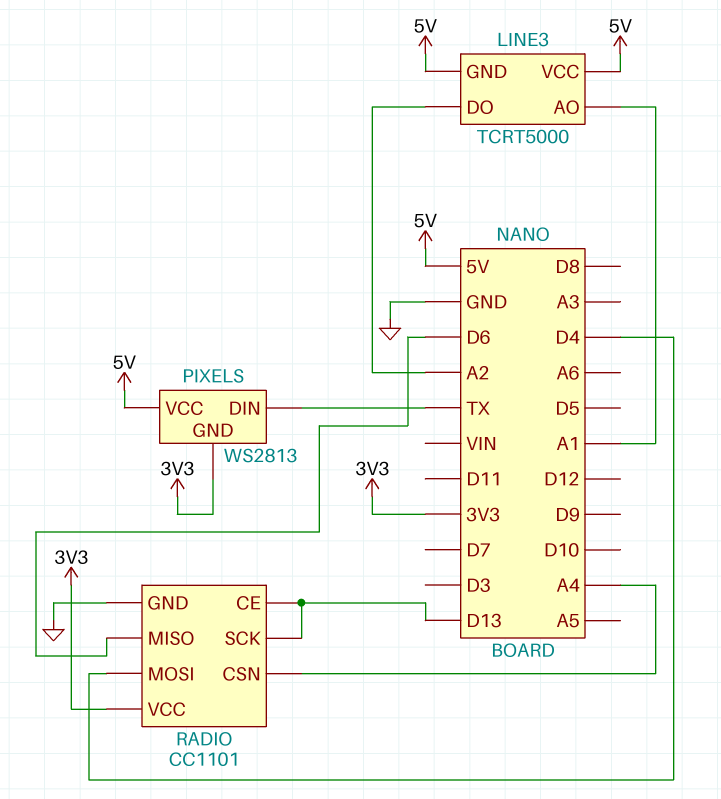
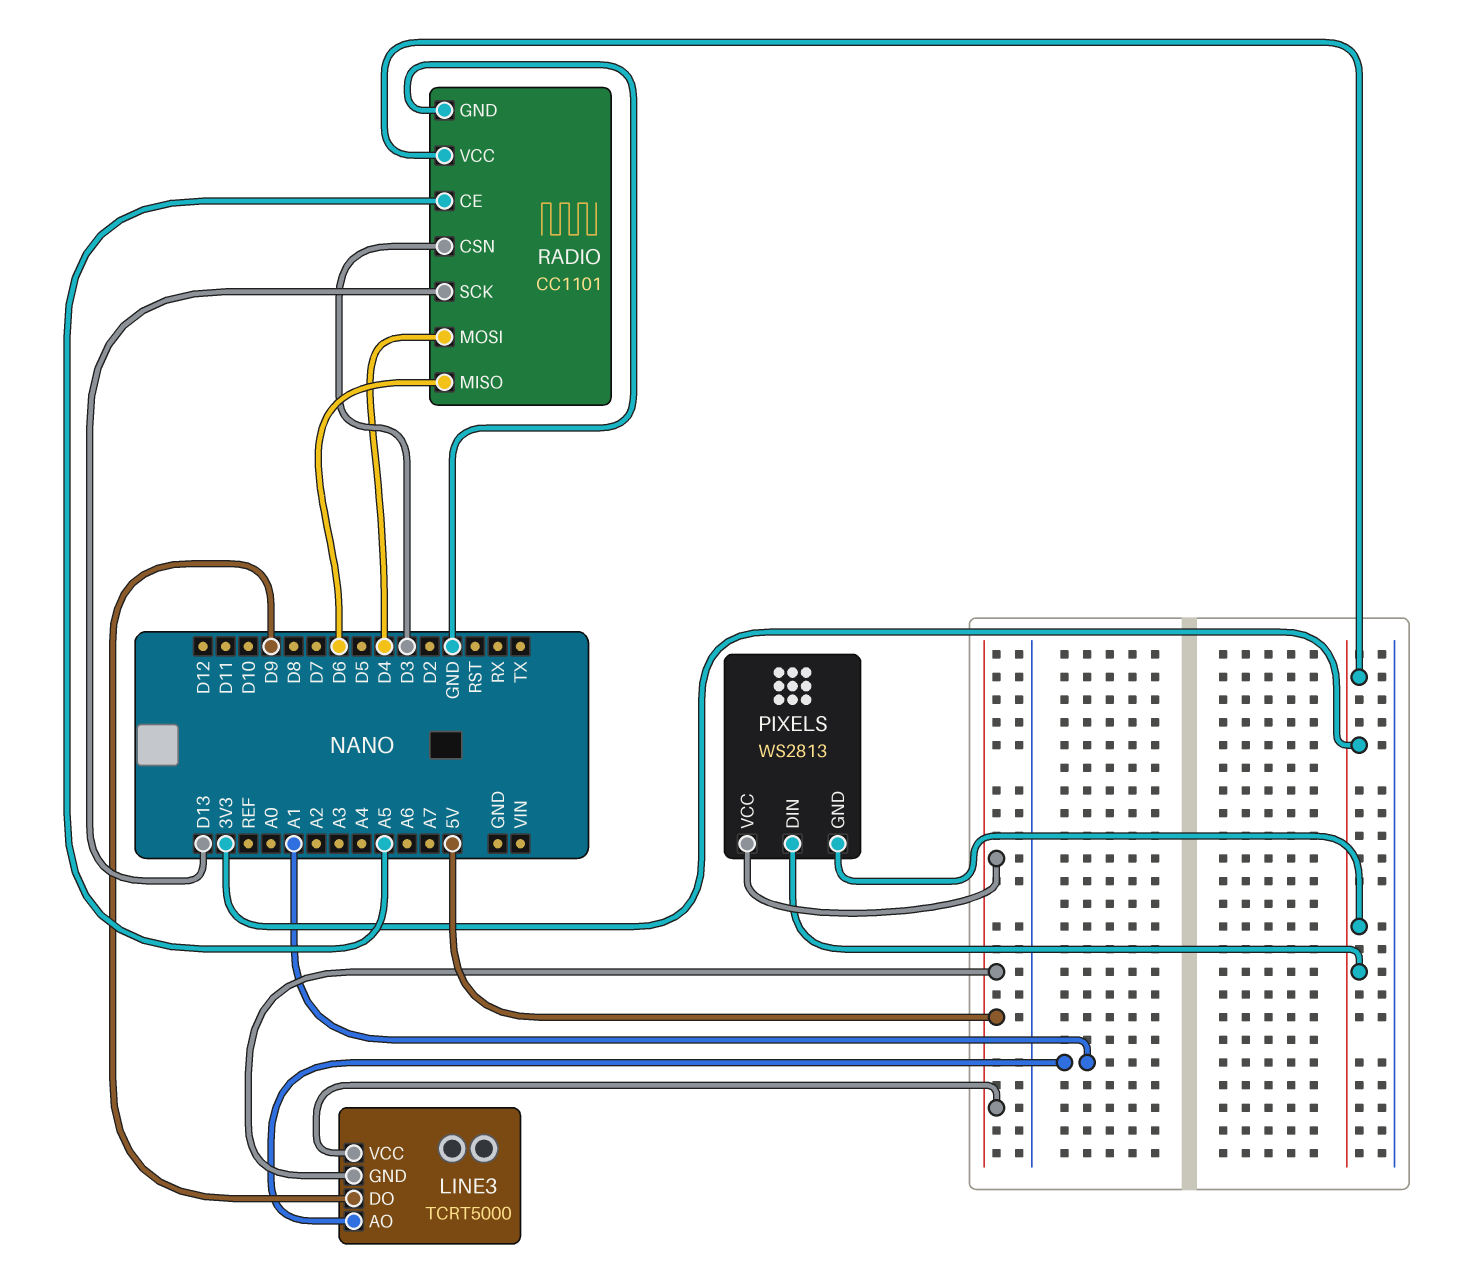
LINE3 pin DO: A2 -> D9
PIXELS pin DIN: TX -> 3V3
RADIO pin CE: D13 -> A5
RADIO pin CSN: A4 -> D3

